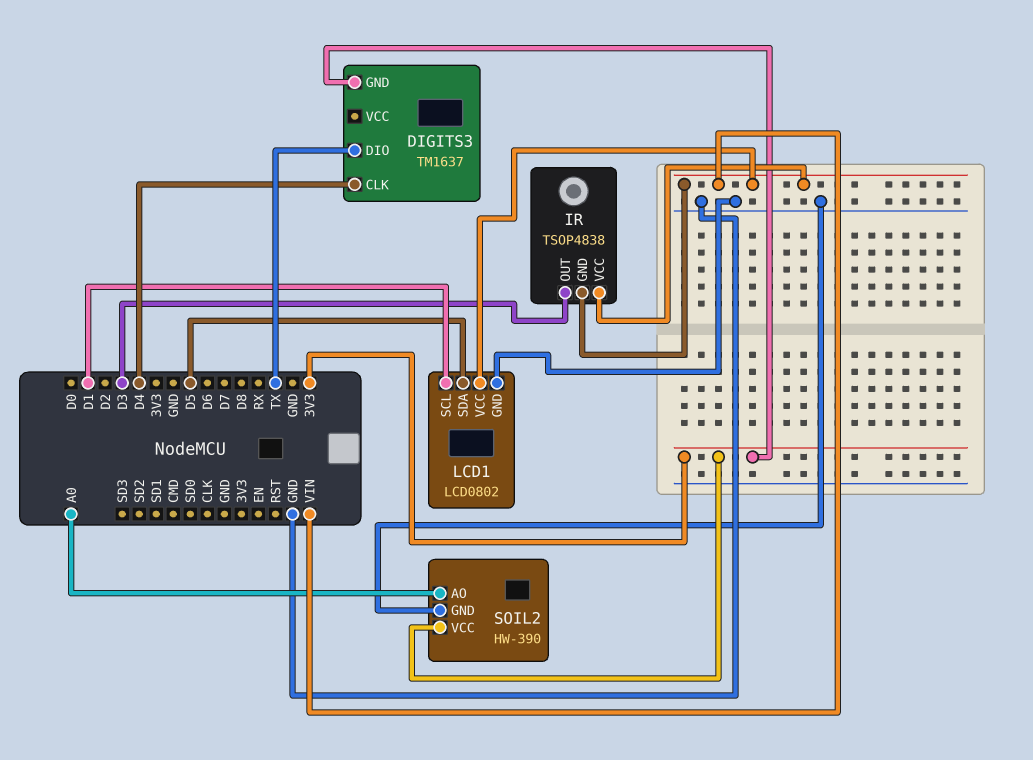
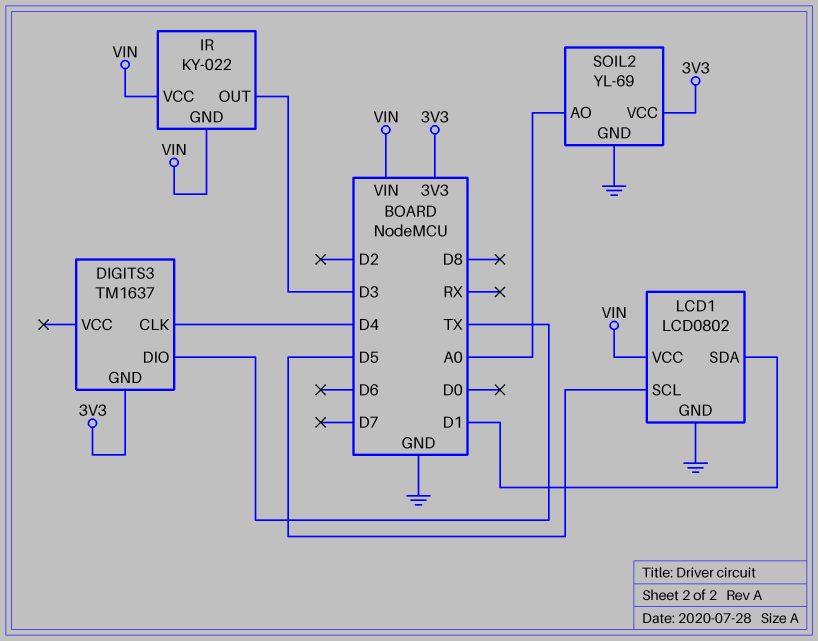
IR: TSOP4838 -> KY-022
LCD1 pin SCL: D1 -> D5
LCD1 pin SDA: D5 -> D1
SOIL2: HW-390 -> YL-69

